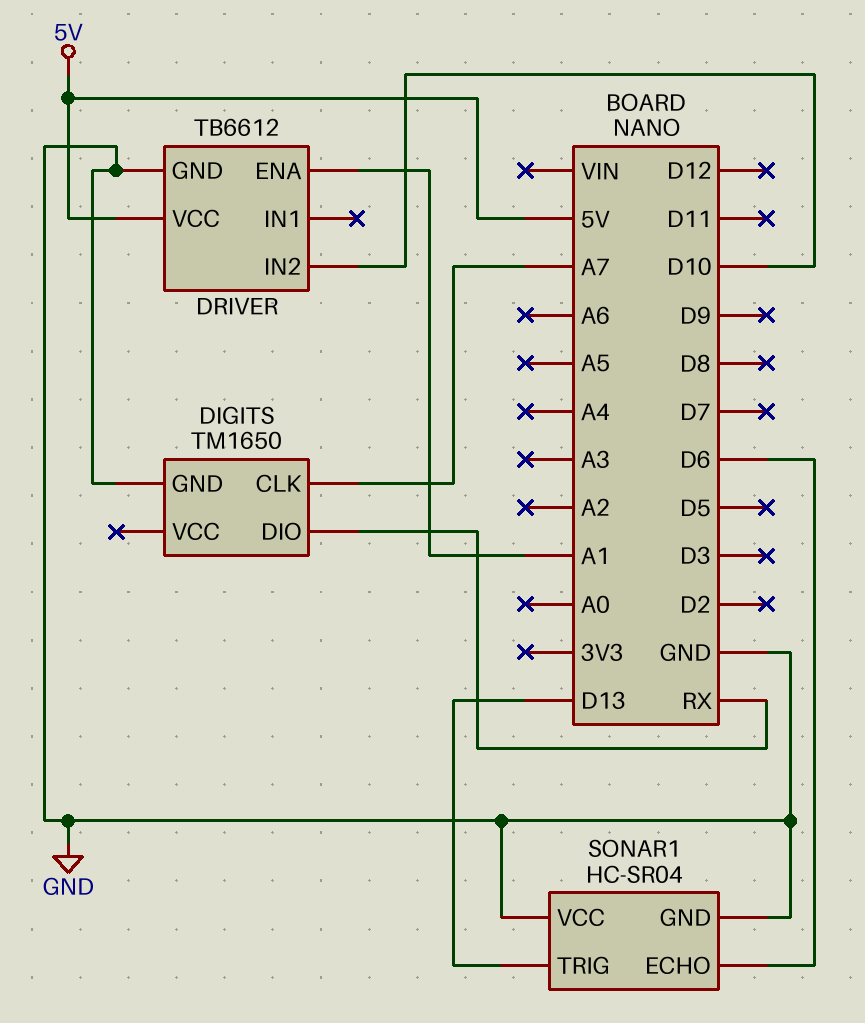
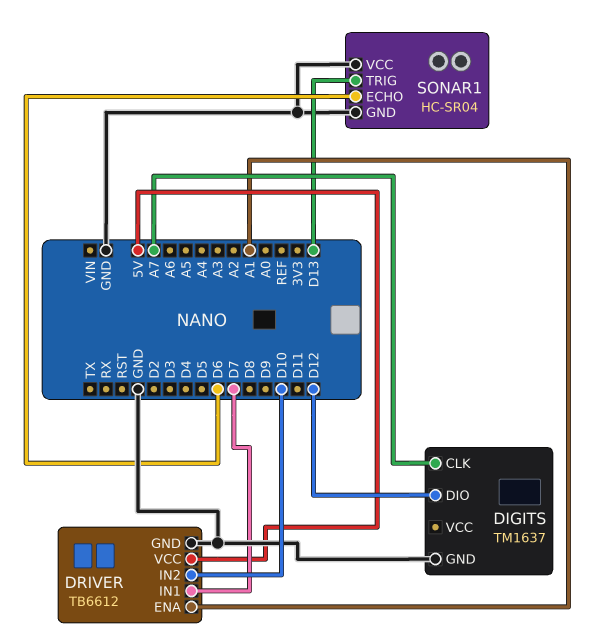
DIGITS: TM1650 -> TM1637
DIGITS pin DIO: RX -> D12
DRIVER pin IN1: none -> D7

